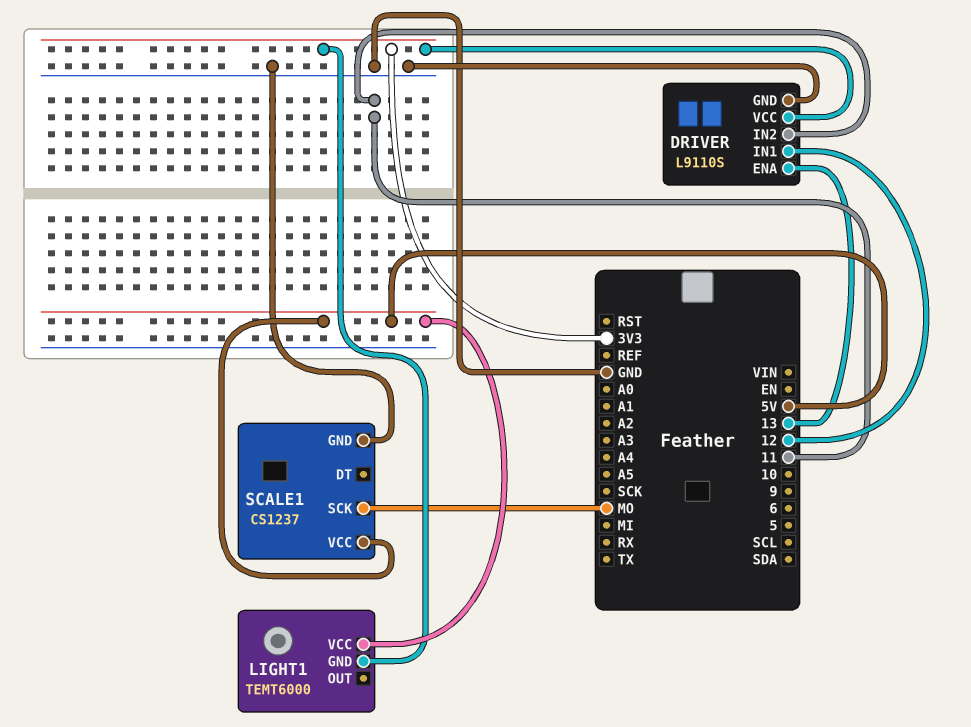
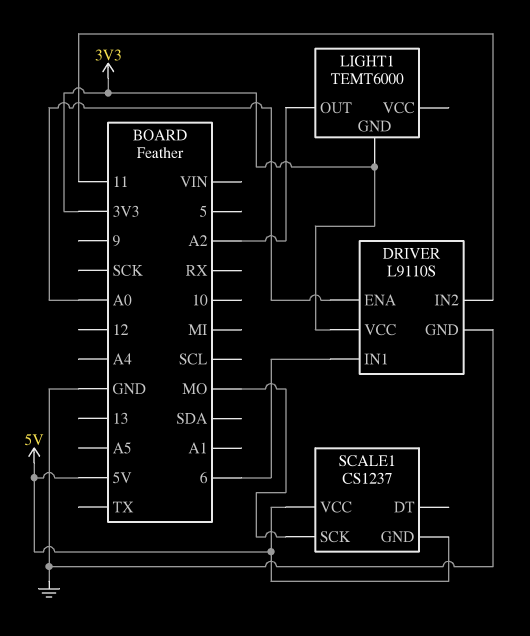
DRIVER pin ENA: 13 -> A0
DRIVER pin IN1: 12 -> 6
LIGHT1 pin OUT: none -> A2
LIGHT1 pin VCC: 5V -> none
SCALE1 pin GND: GND -> 5V

